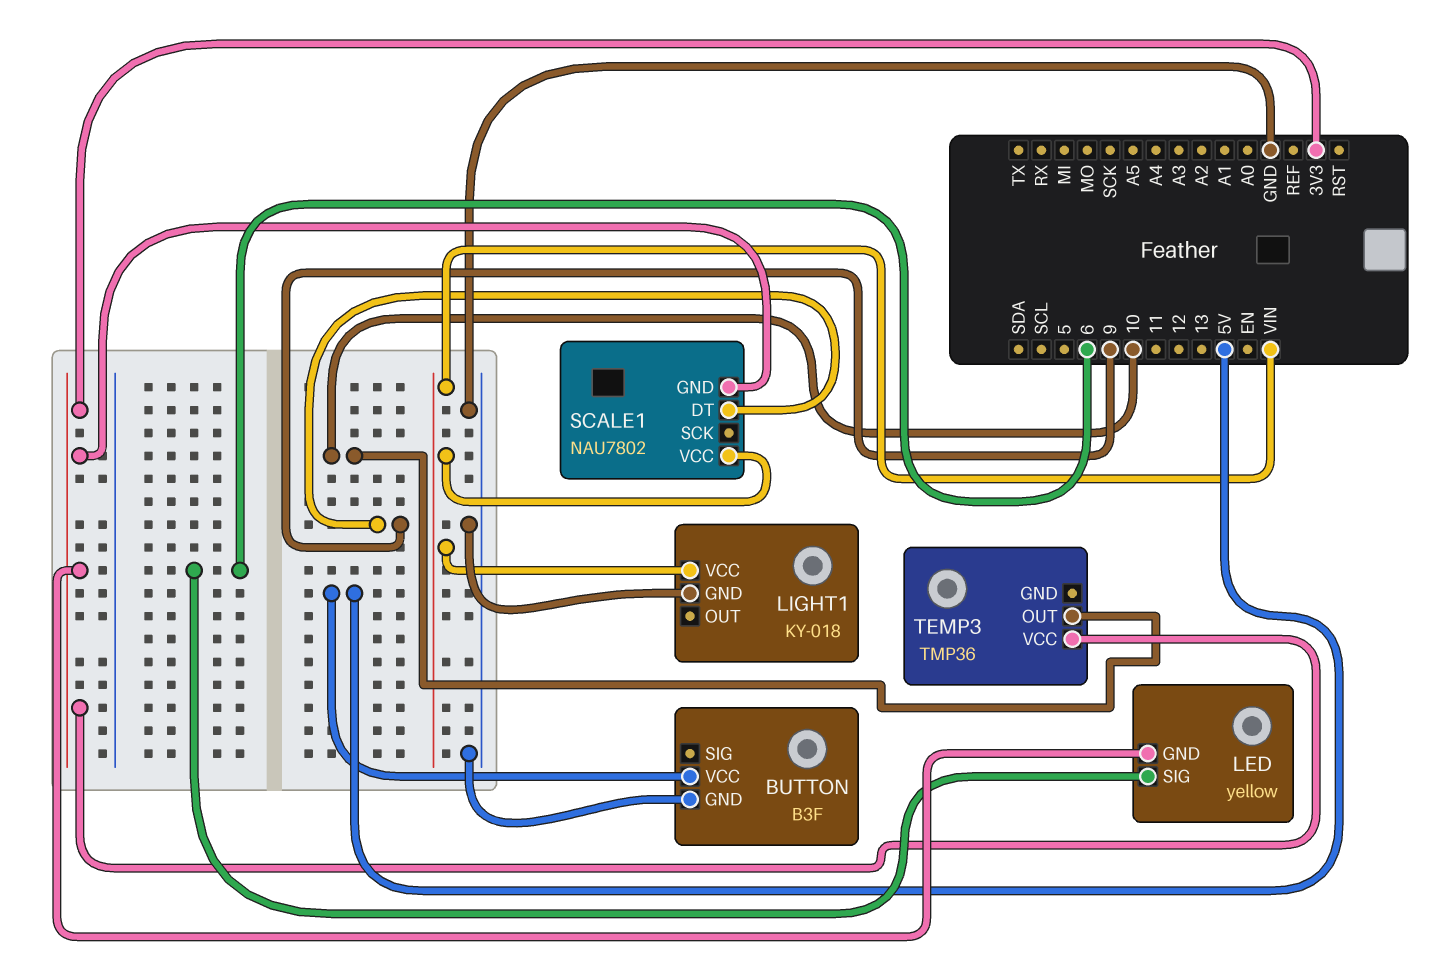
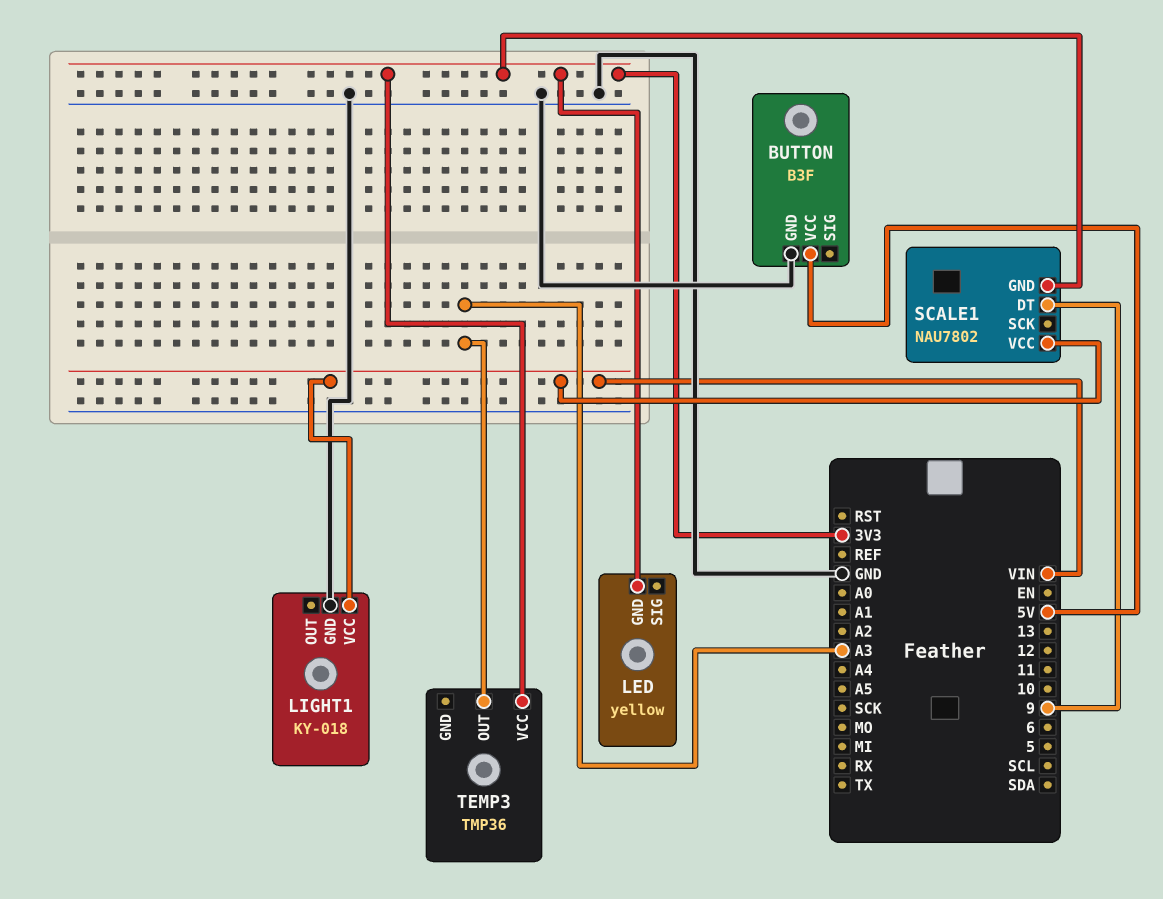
LED pin SIG: 6 -> none
TEMP3 pin OUT: 10 -> A3

